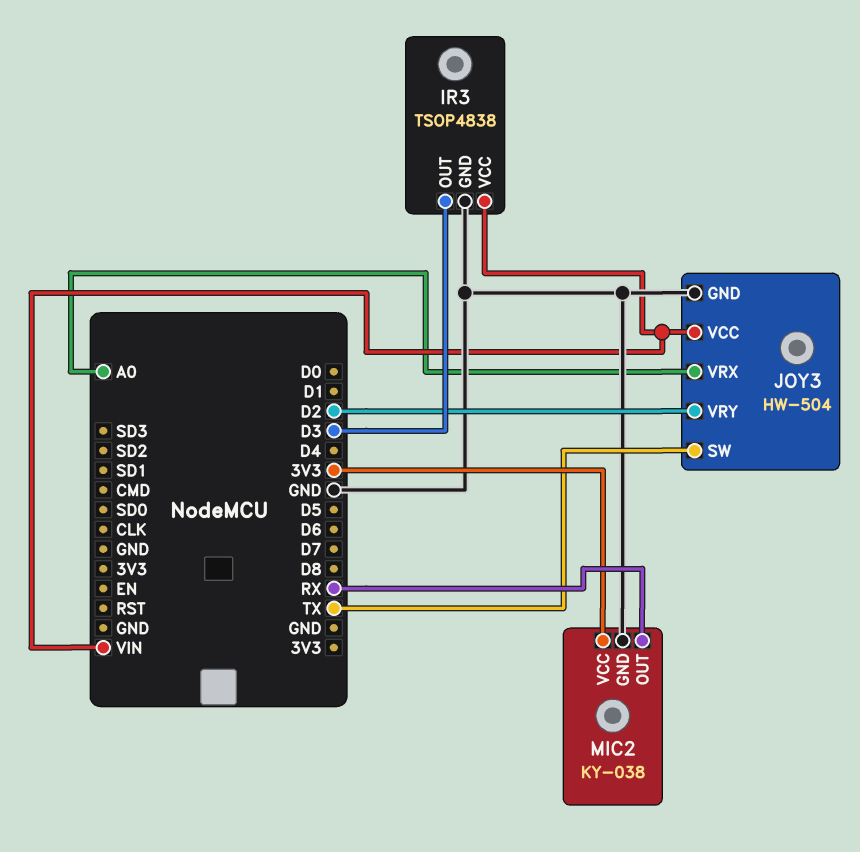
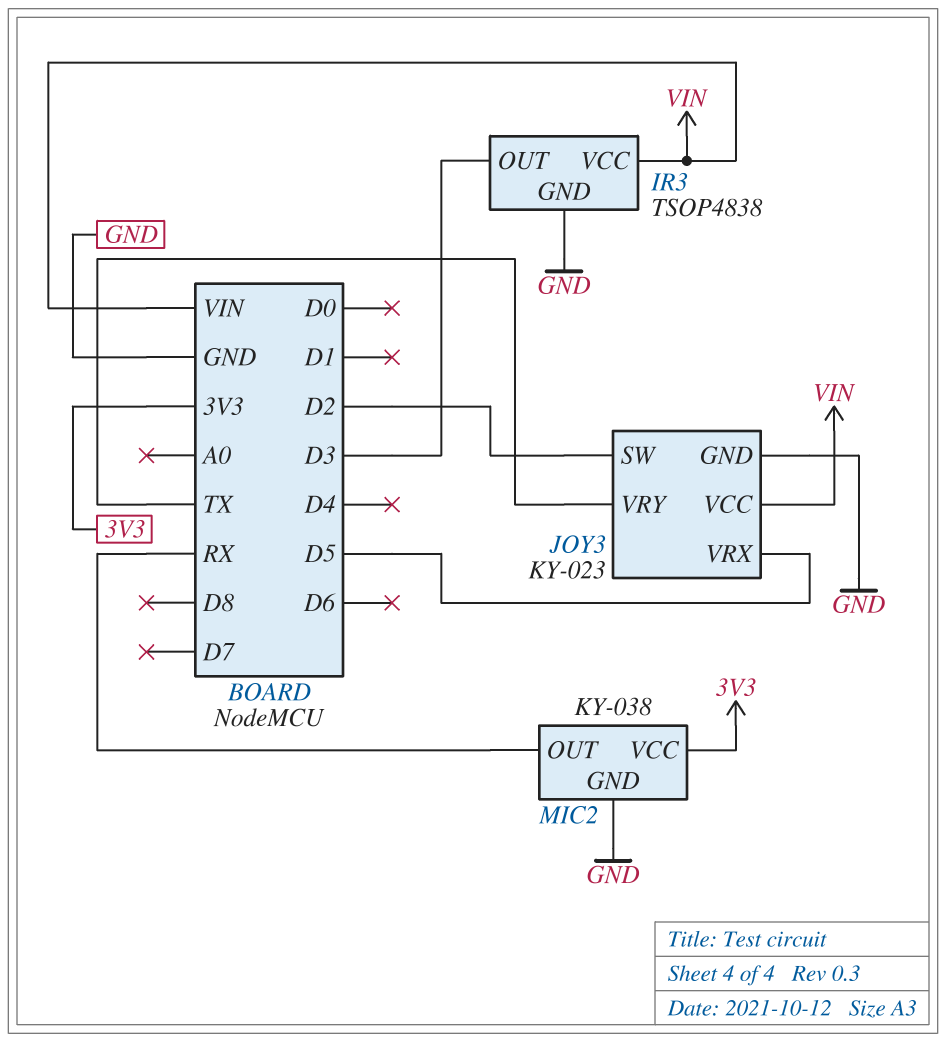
JOY3: HW-504 -> KY-023
JOY3 pin SW: TX -> D2
JOY3 pin VRX: A0 -> D5
JOY3 pin VRY: D2 -> TX

